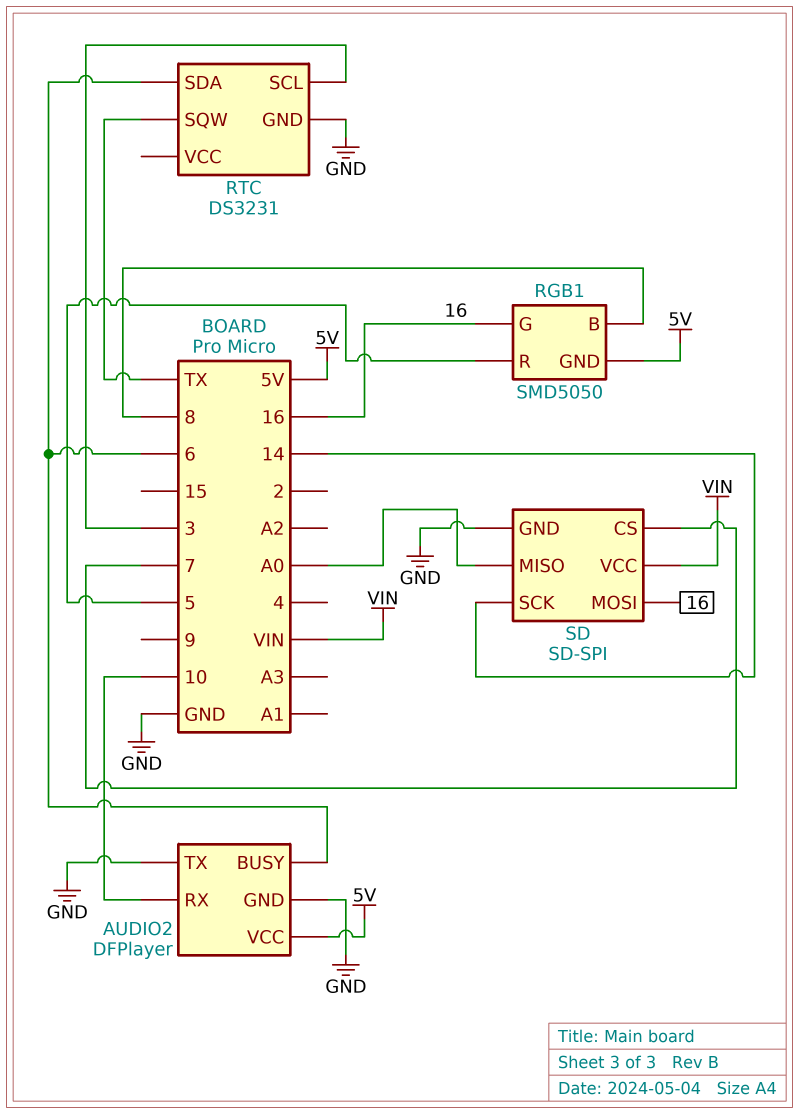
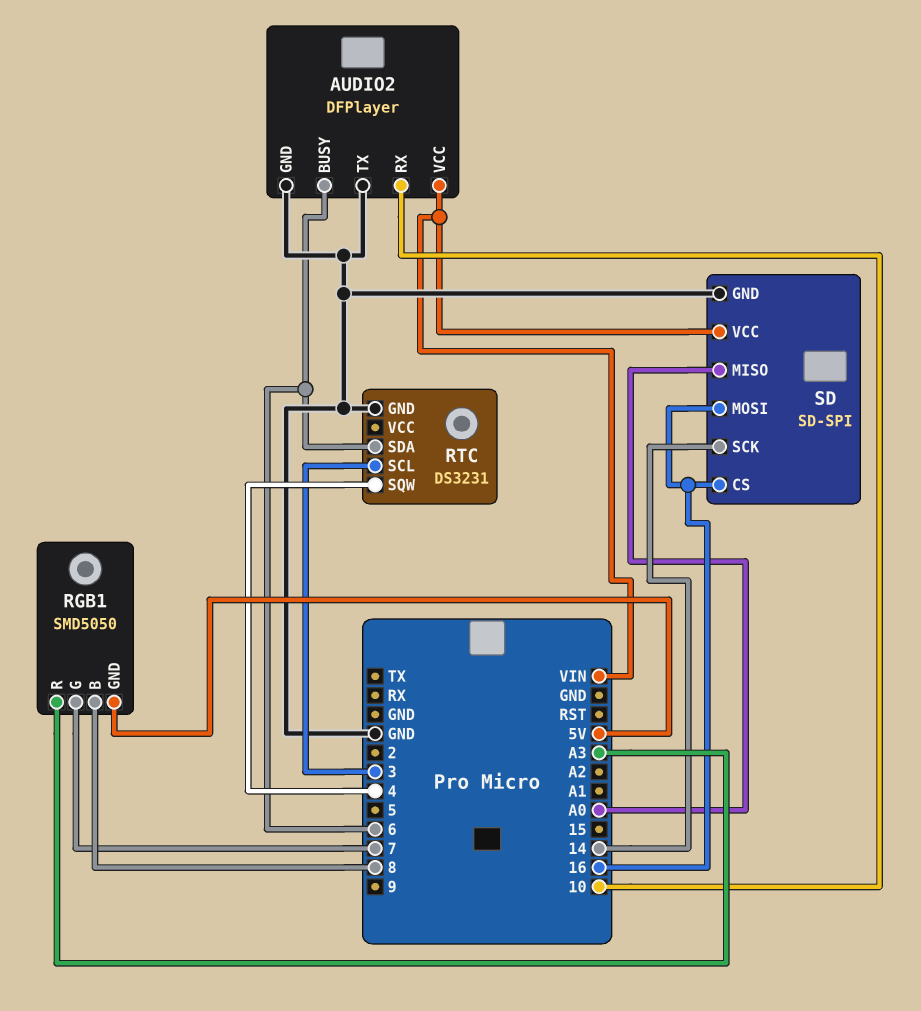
AUDIO2 pin VCC: 5V -> VIN
RGB1 pin G: 16 -> 7
RGB1 pin R: 5 -> A3
RTC pin SQW: TX -> 4
SD pin CS: 7 -> 16

